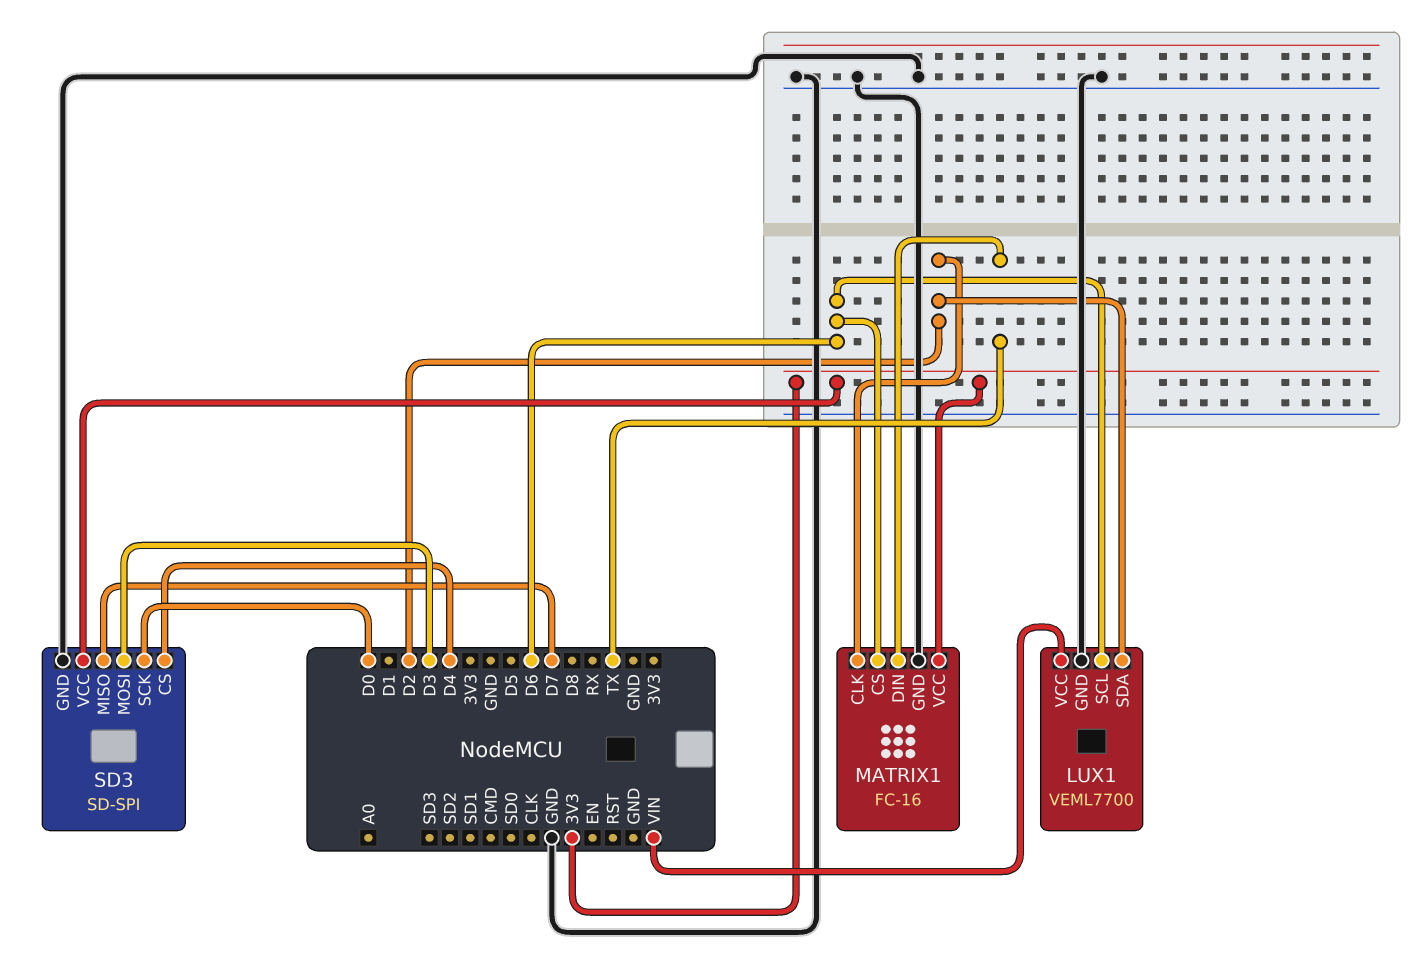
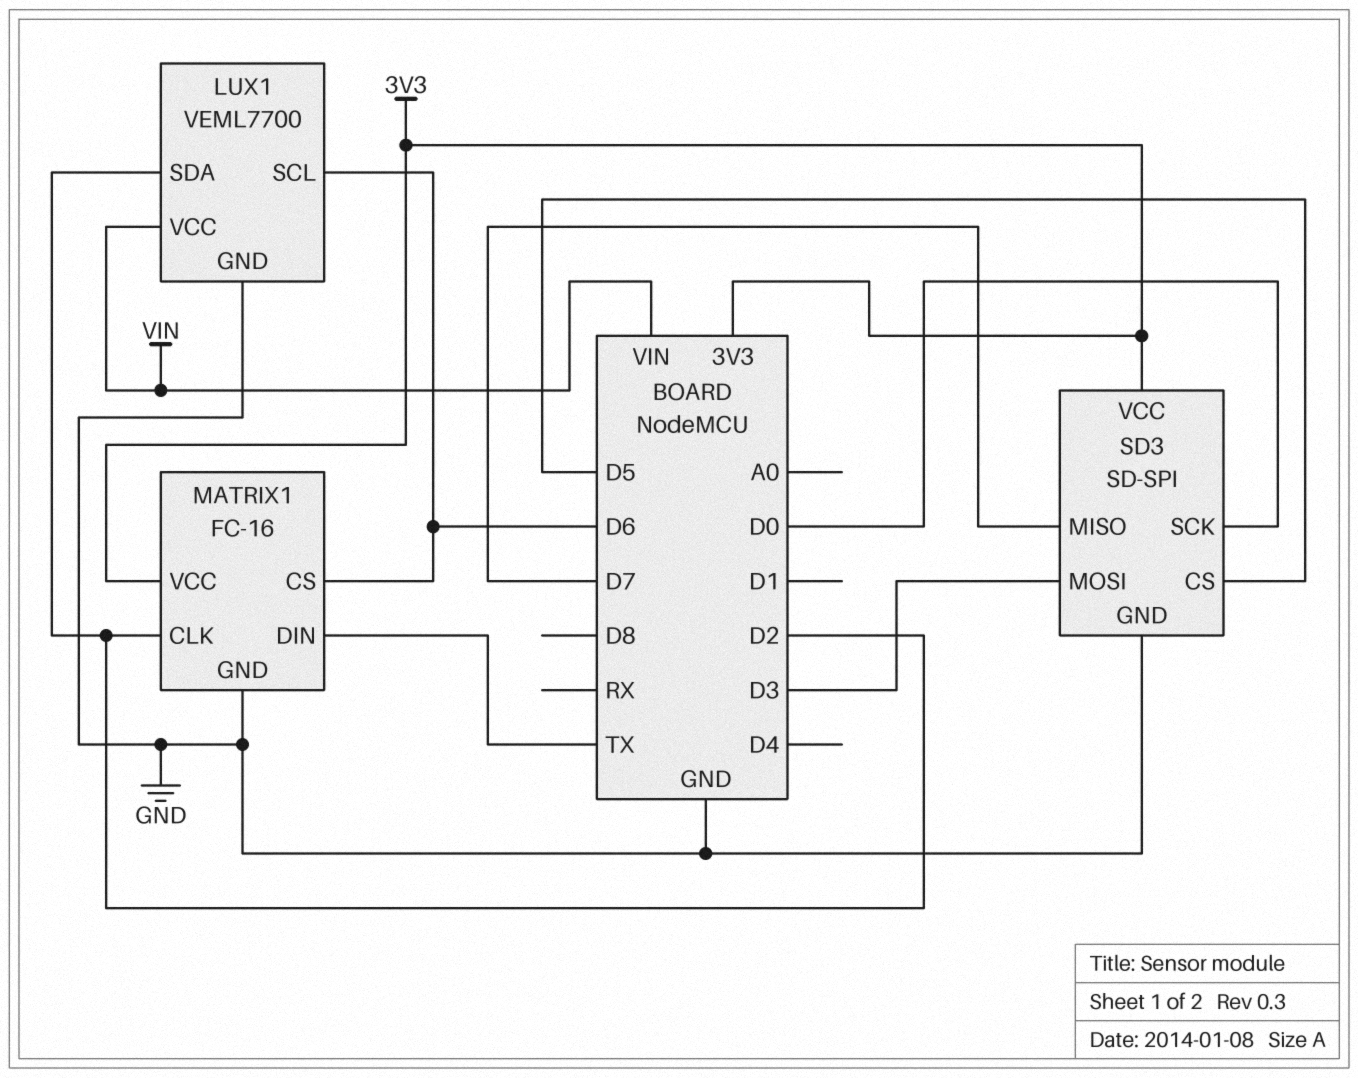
SD3 pin CS: D4 -> D5

